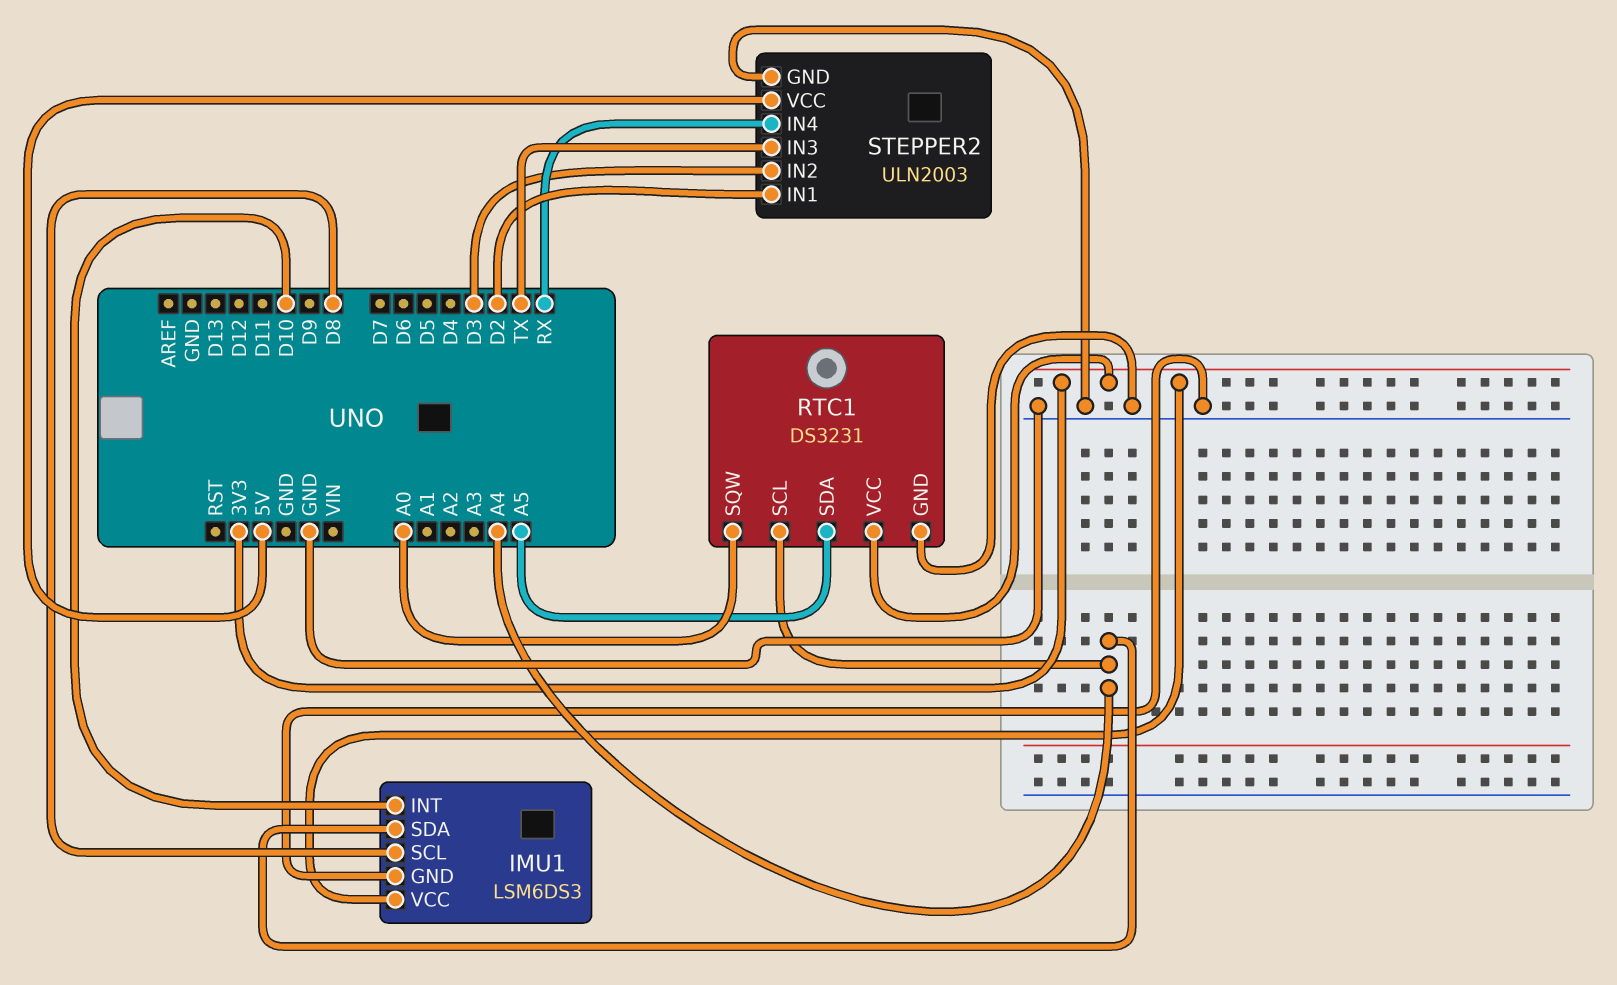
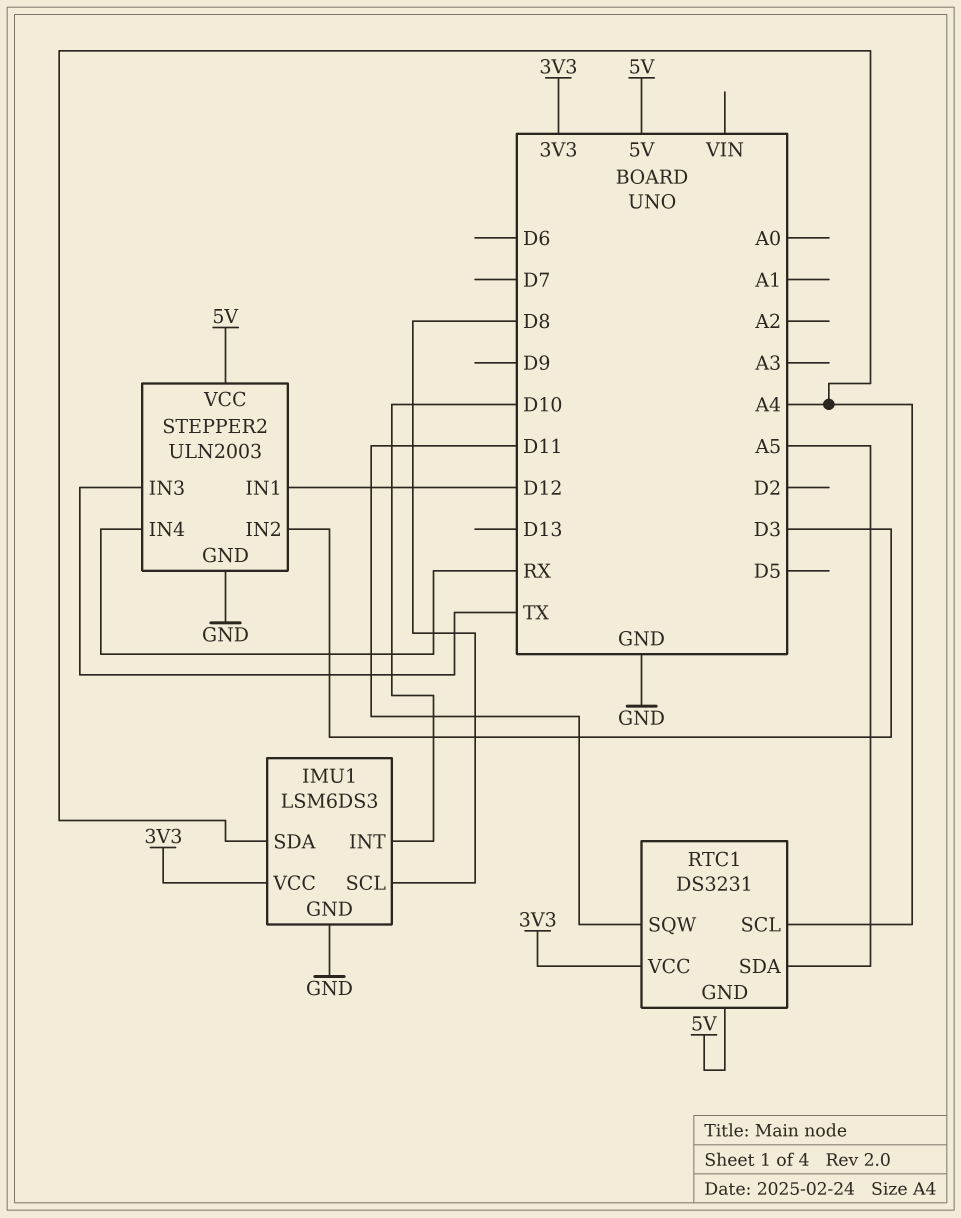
RTC1 pin GND: GND -> 5V
RTC1 pin SQW: A0 -> D11
STEPPER2 pin IN1: D2 -> D12

